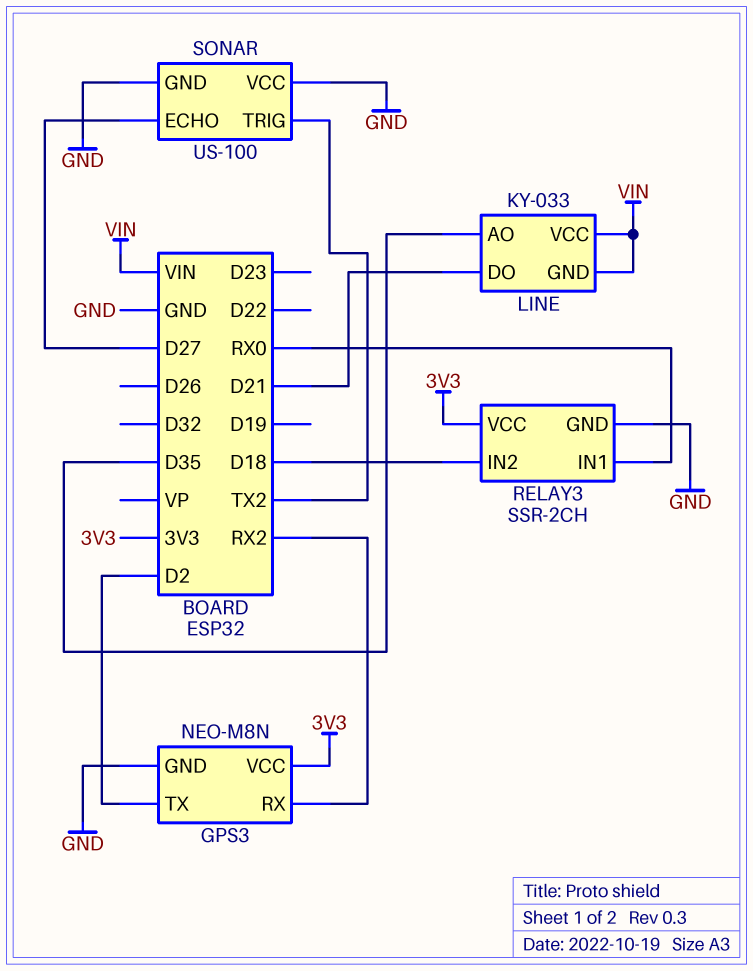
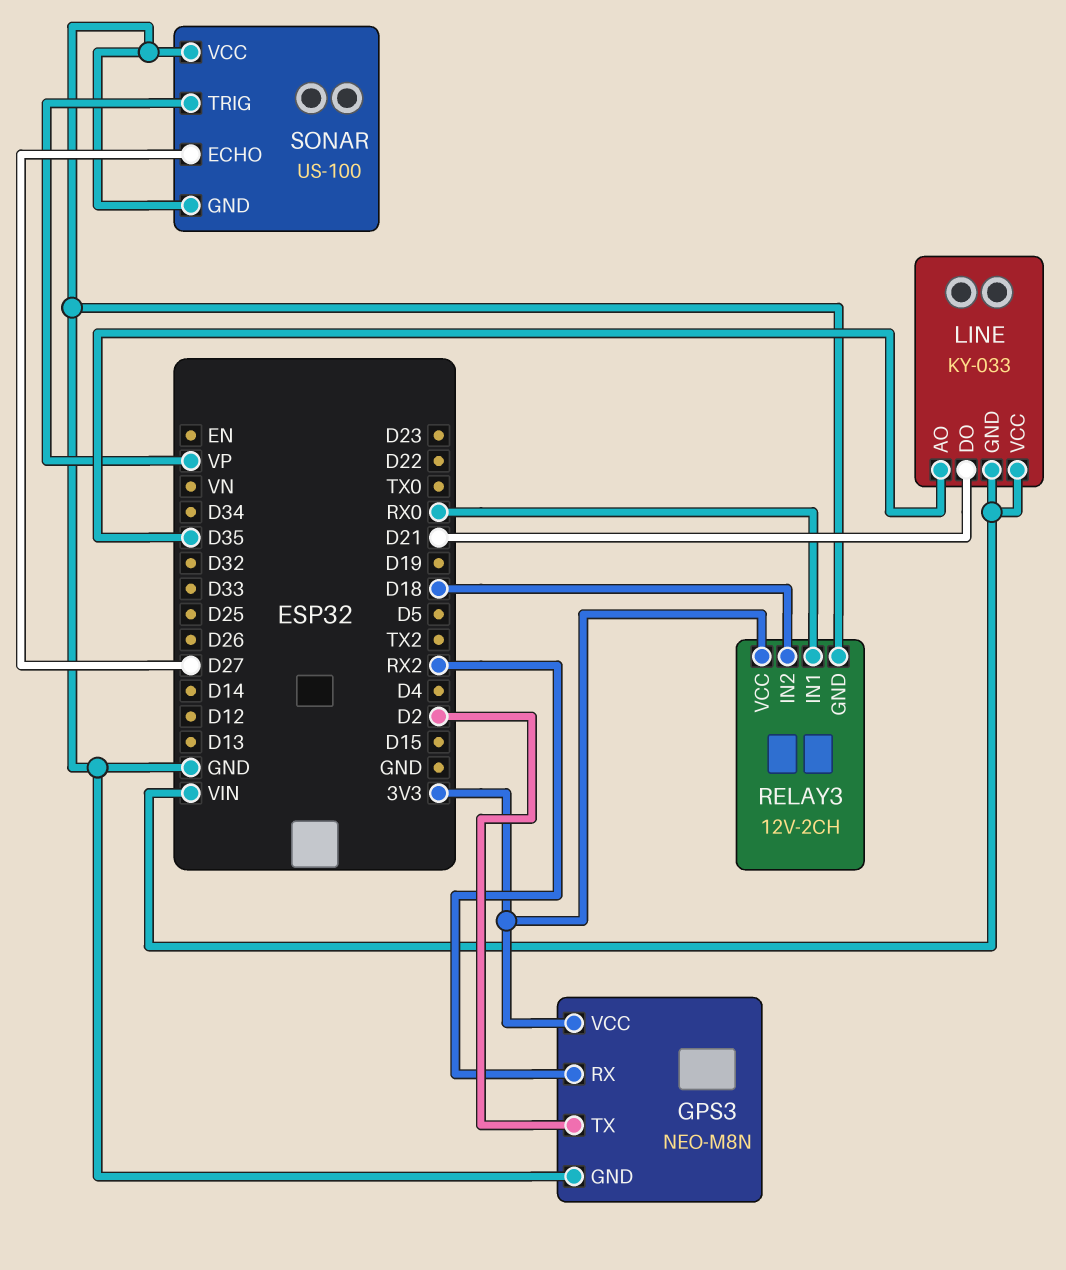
RELAY3: SSR-2CH -> 12V-2CH
SONAR pin TRIG: TX2 -> VP

